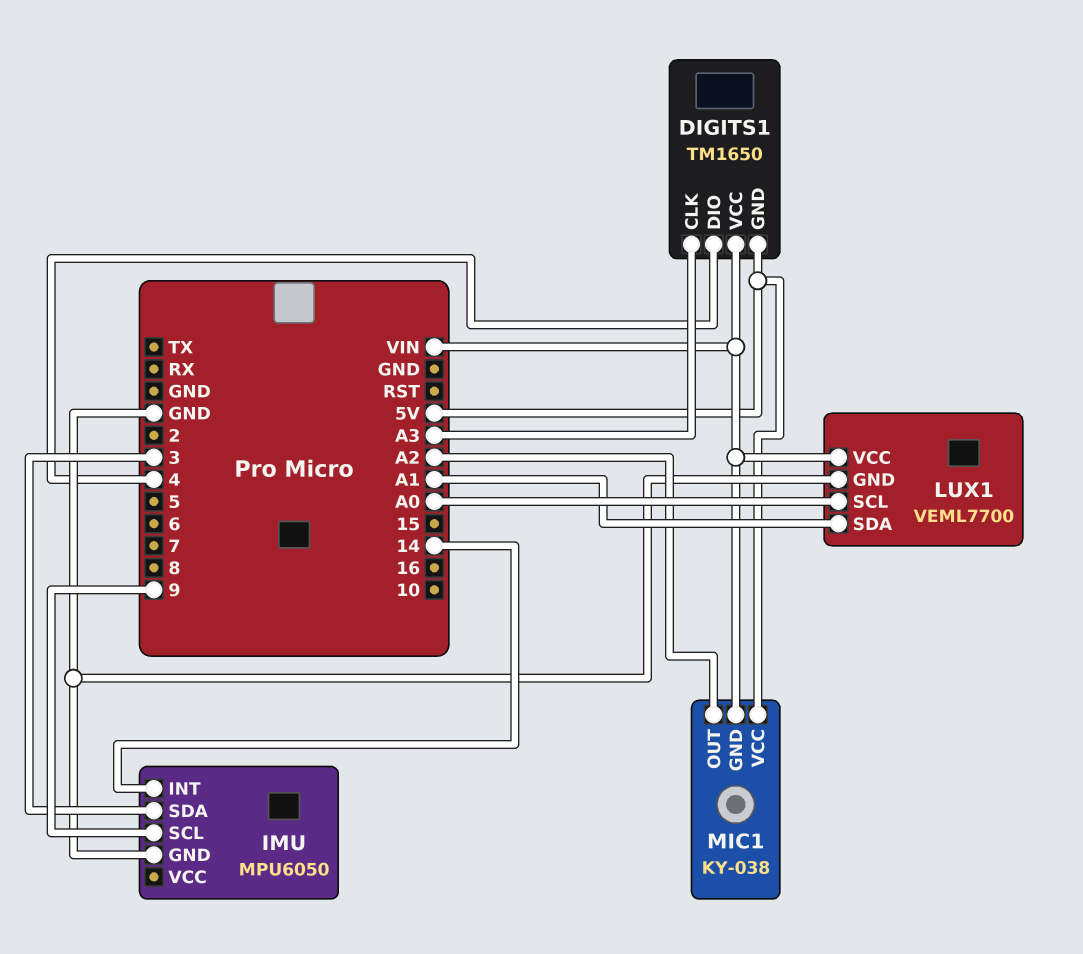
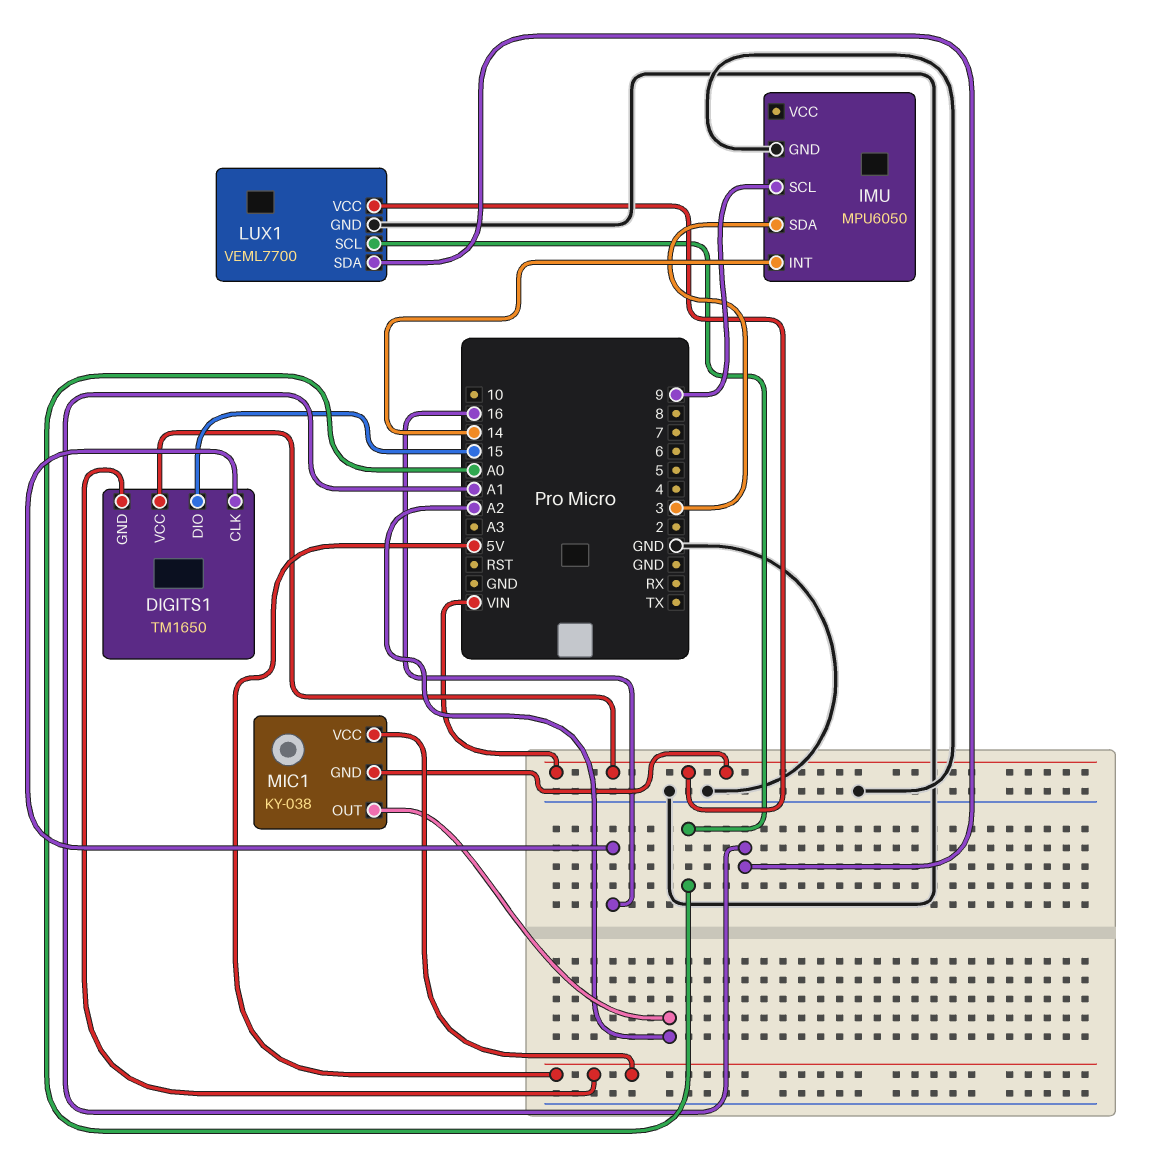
DIGITS1 pin CLK: A3 -> 16
DIGITS1 pin DIO: 4 -> 15

